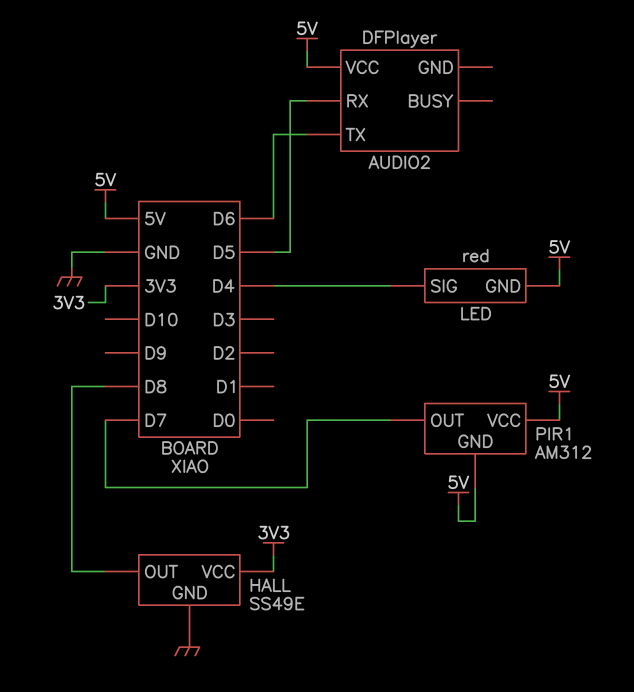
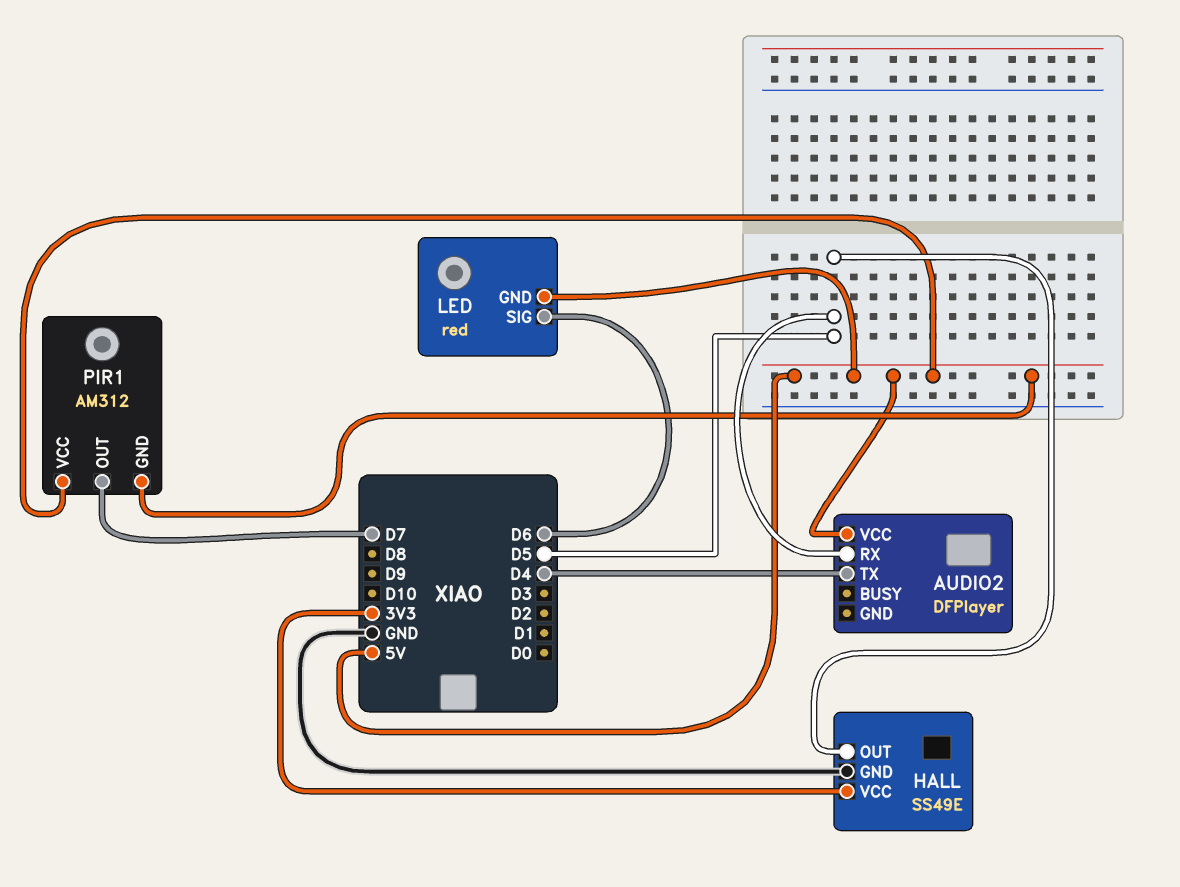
AUDIO2 pin TX: D6 -> D4
HALL pin OUT: D8 -> D5
LED pin SIG: D4 -> D6

